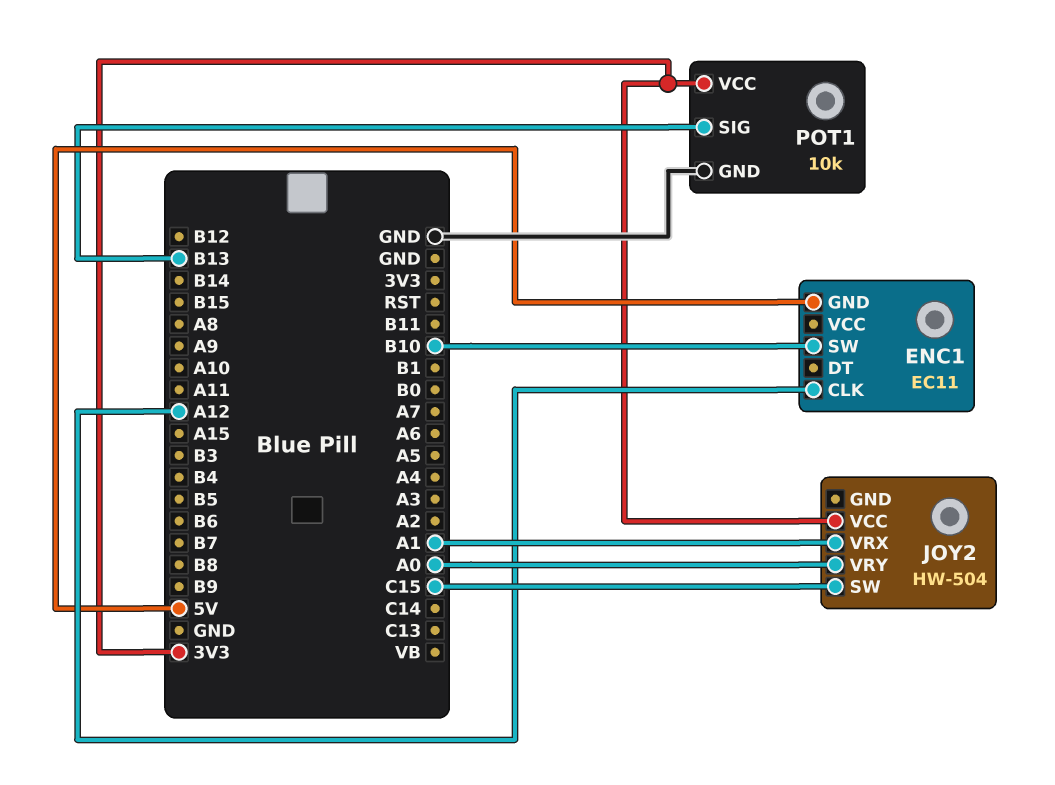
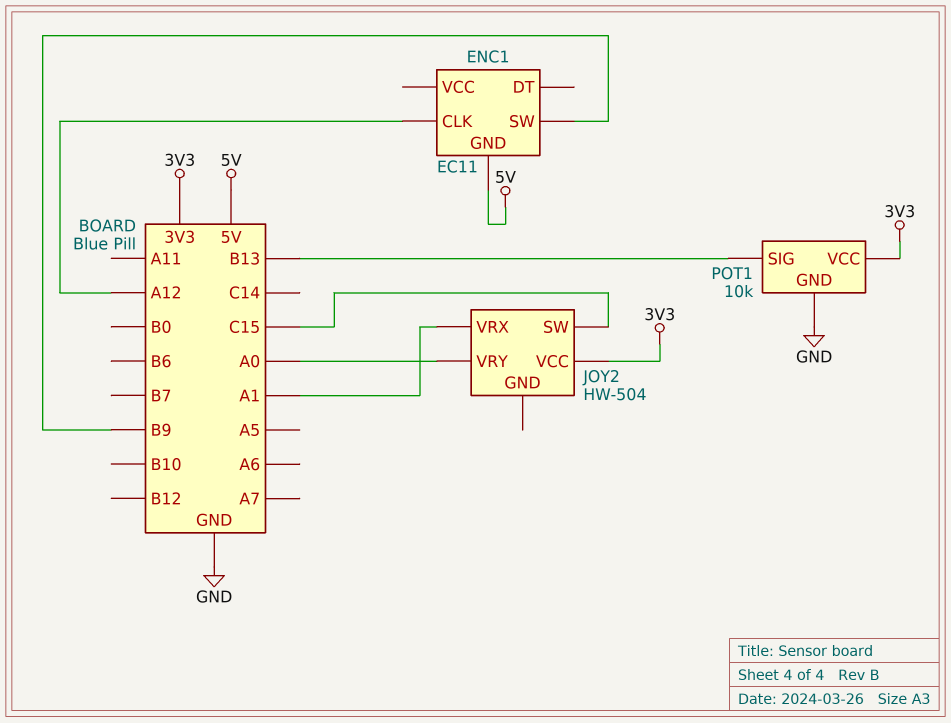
ENC1 pin SW: B10 -> B9

